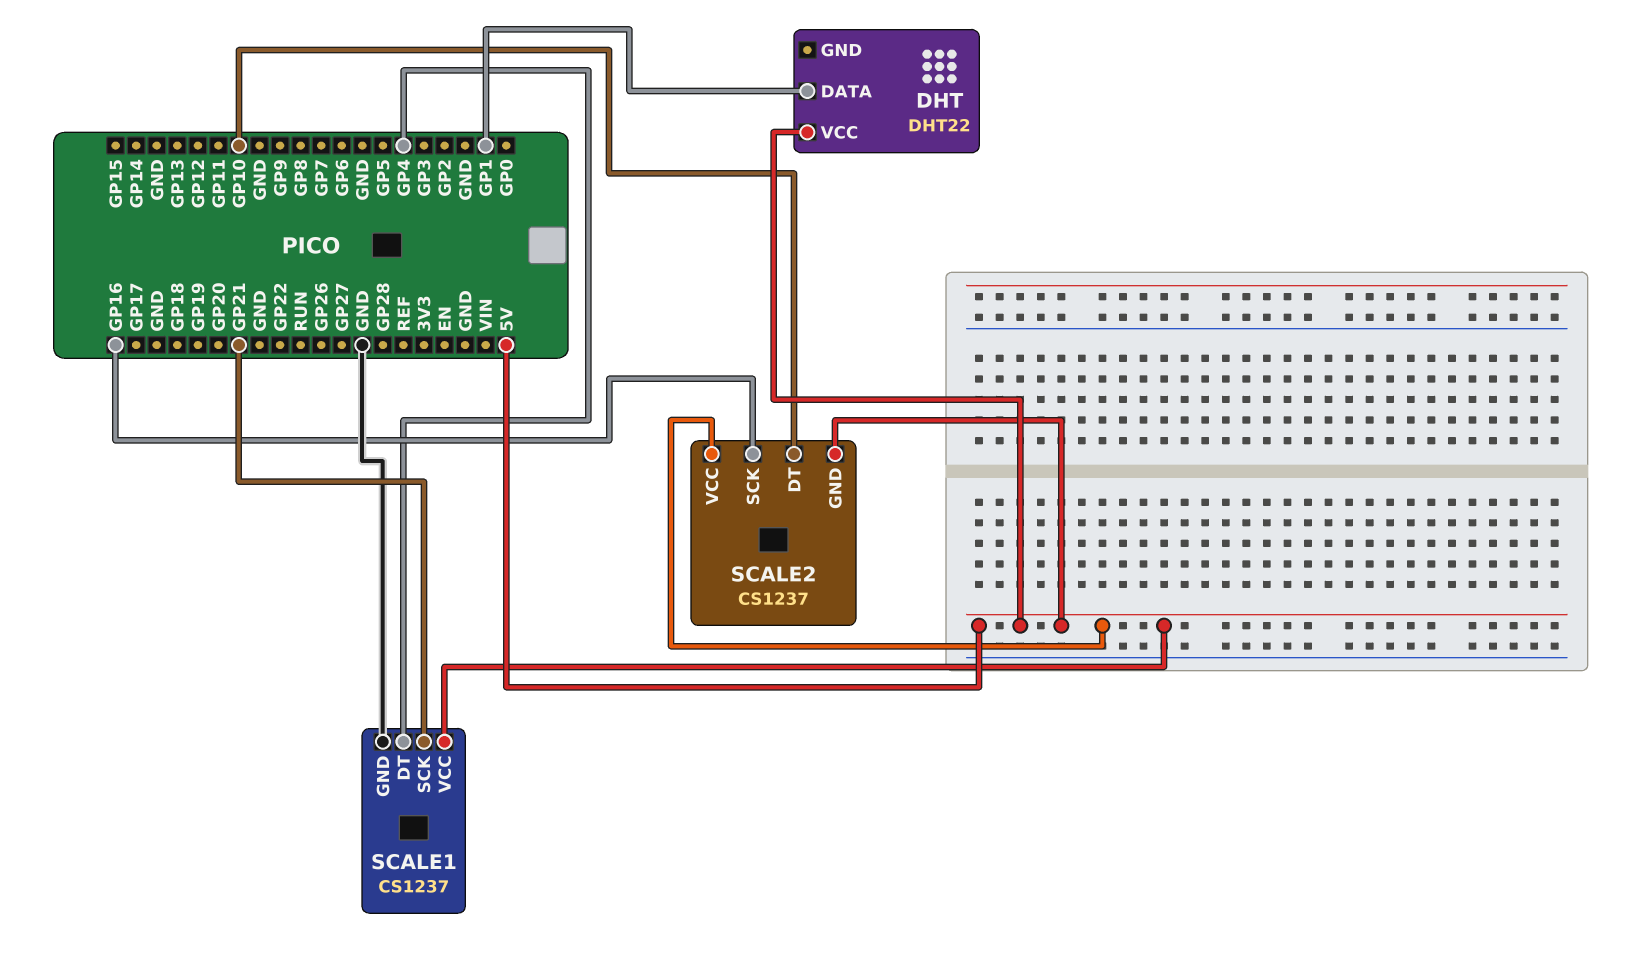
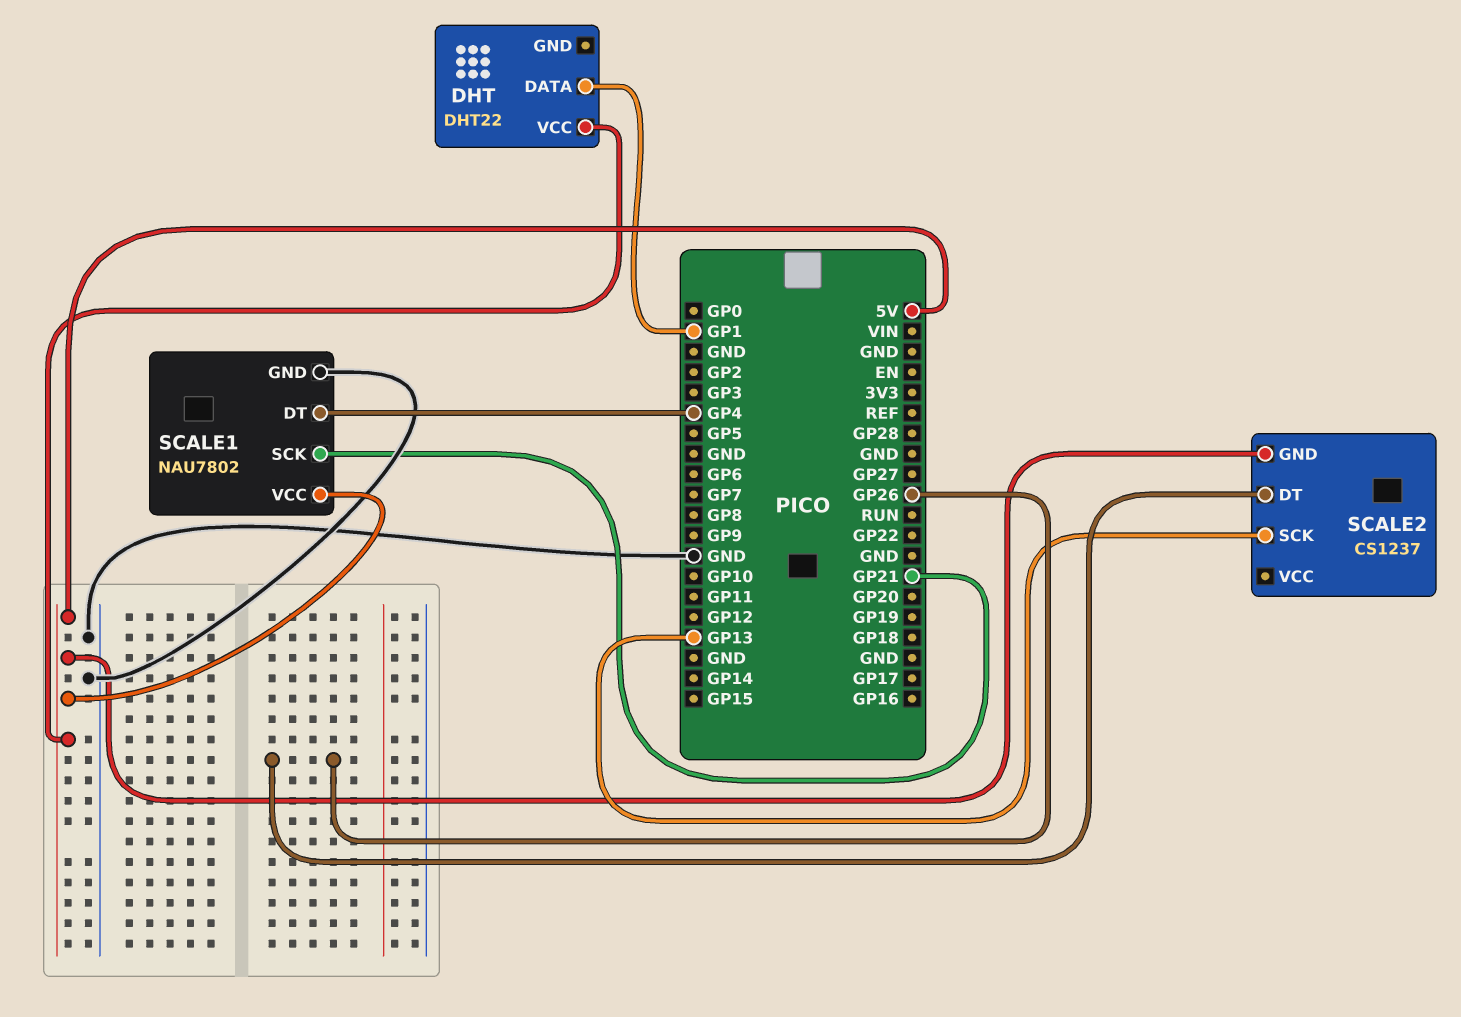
SCALE1: CS1237 -> NAU7802
SCALE2 pin DT: GP10 -> GP26
SCALE2 pin SCK: GP16 -> GP13
SCALE2 pin VCC: 5V -> none

